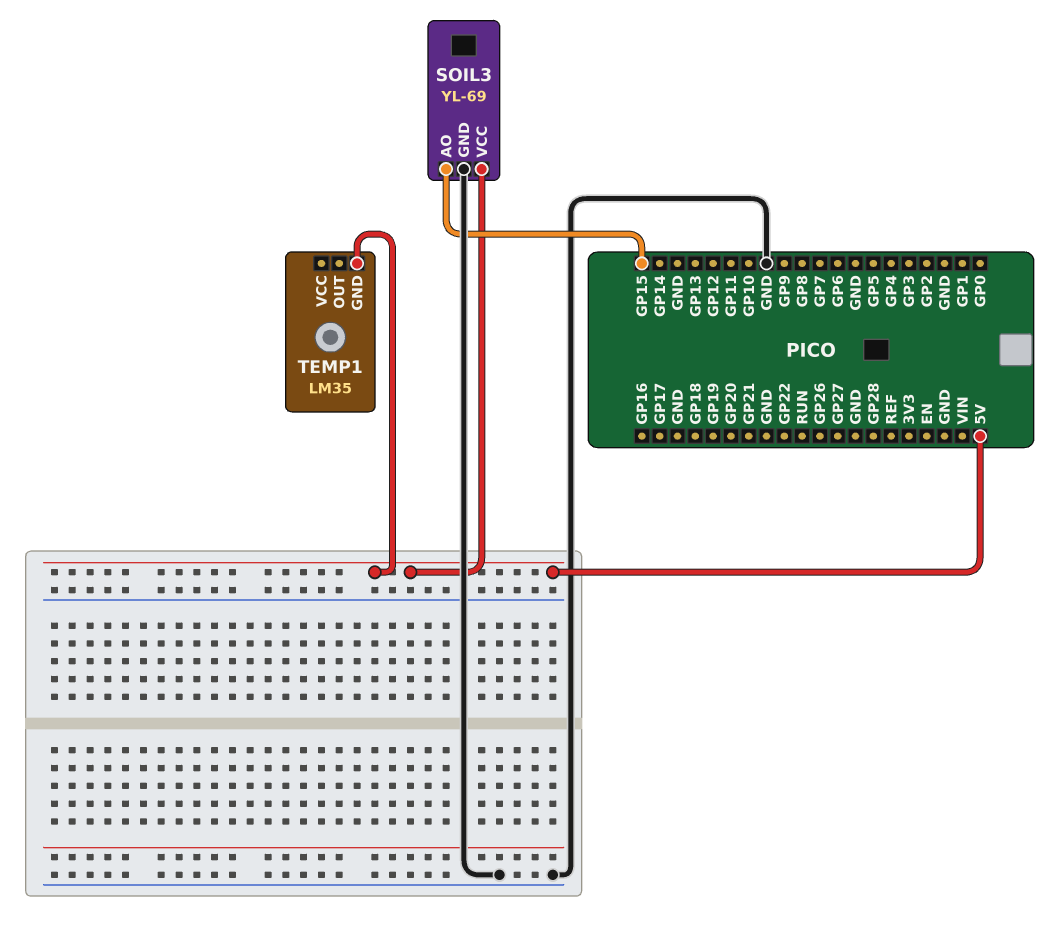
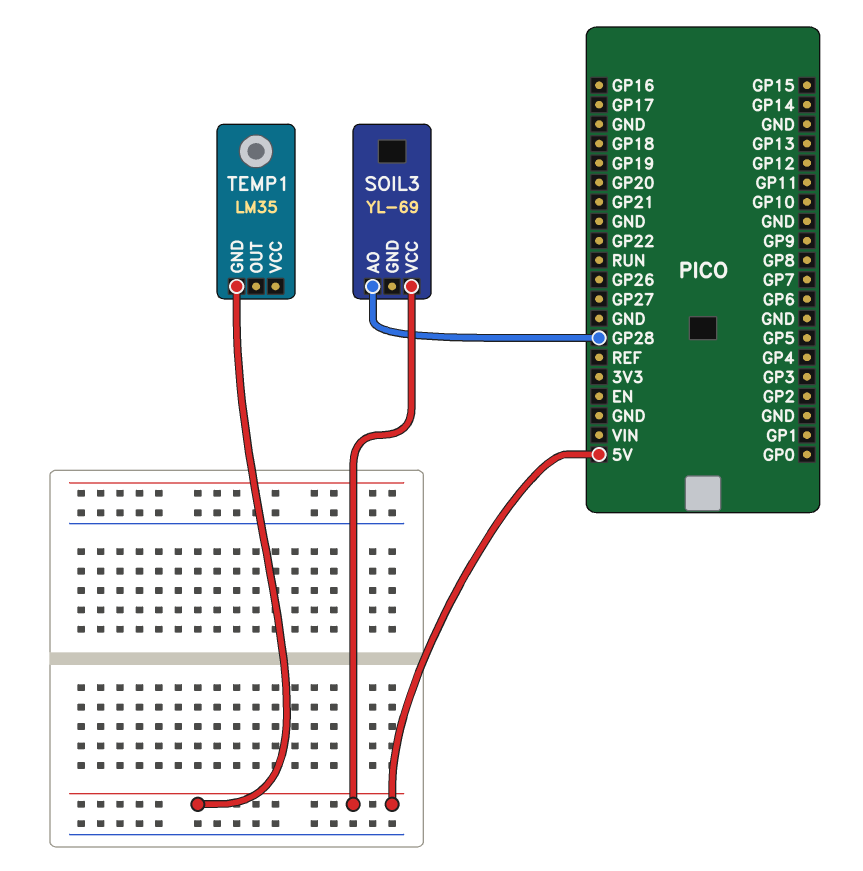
SOIL3 pin AO: GP15 -> GP28
SOIL3 pin GND: GND -> none

